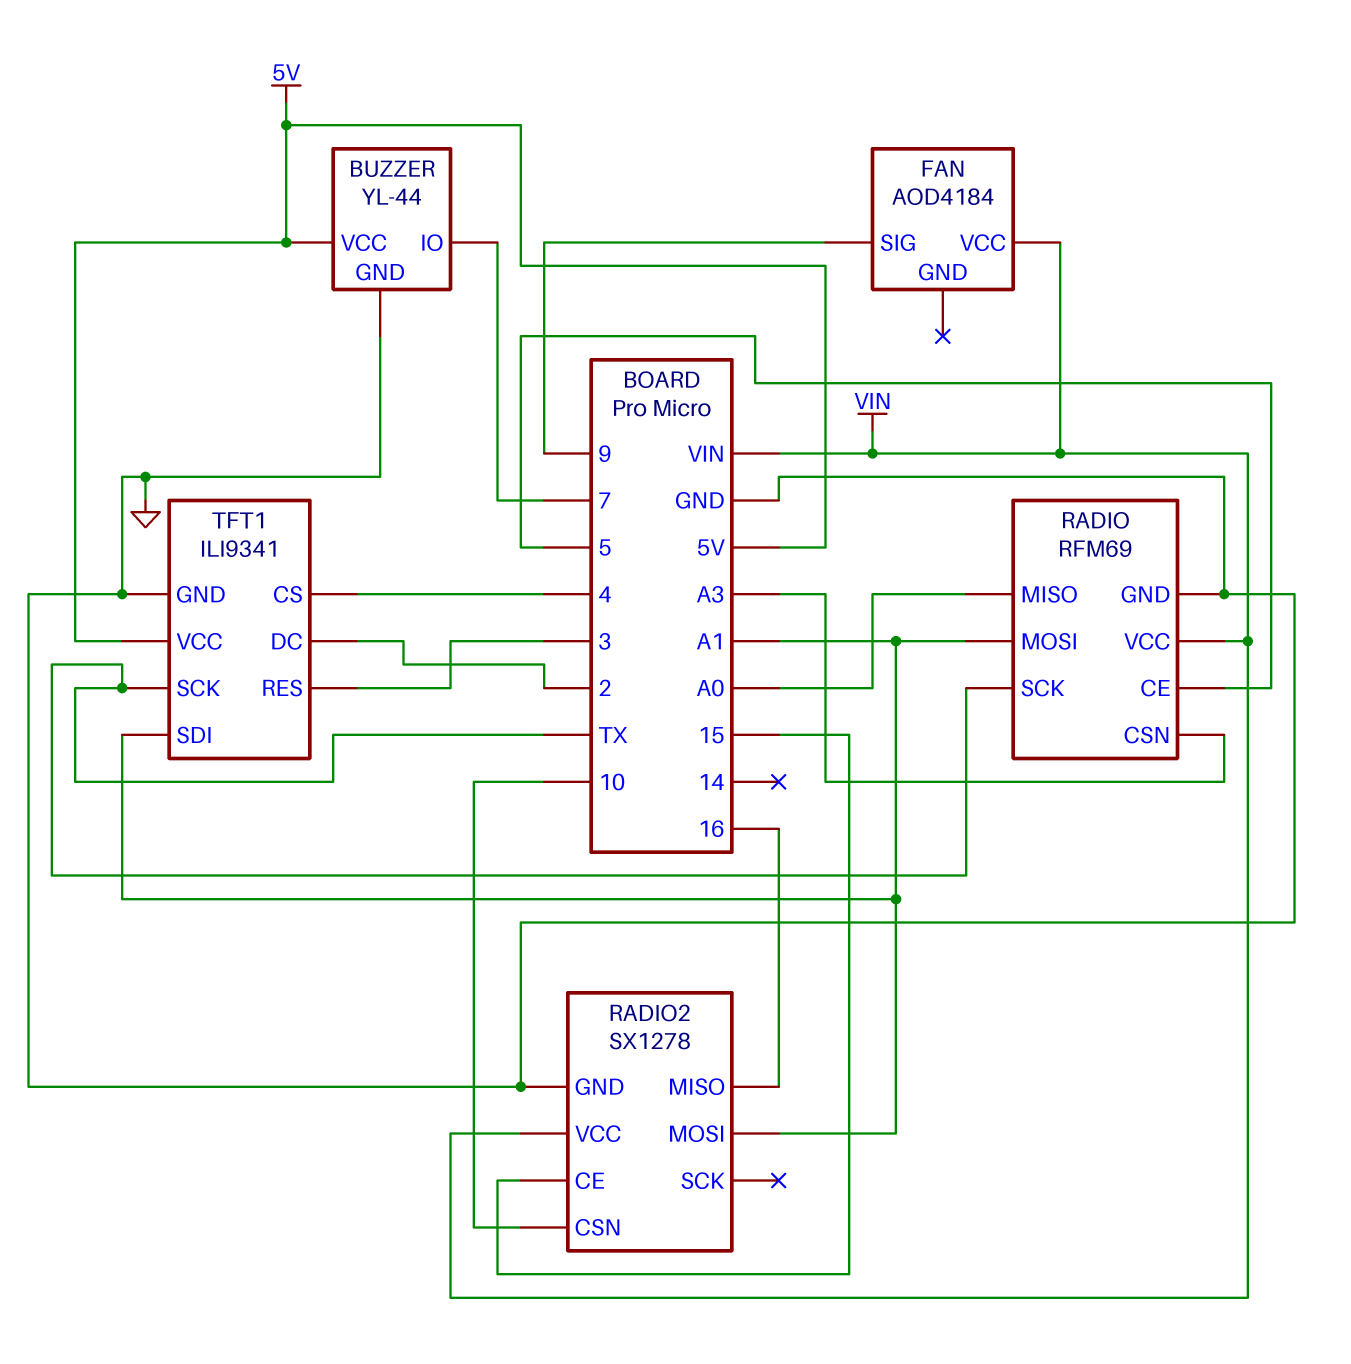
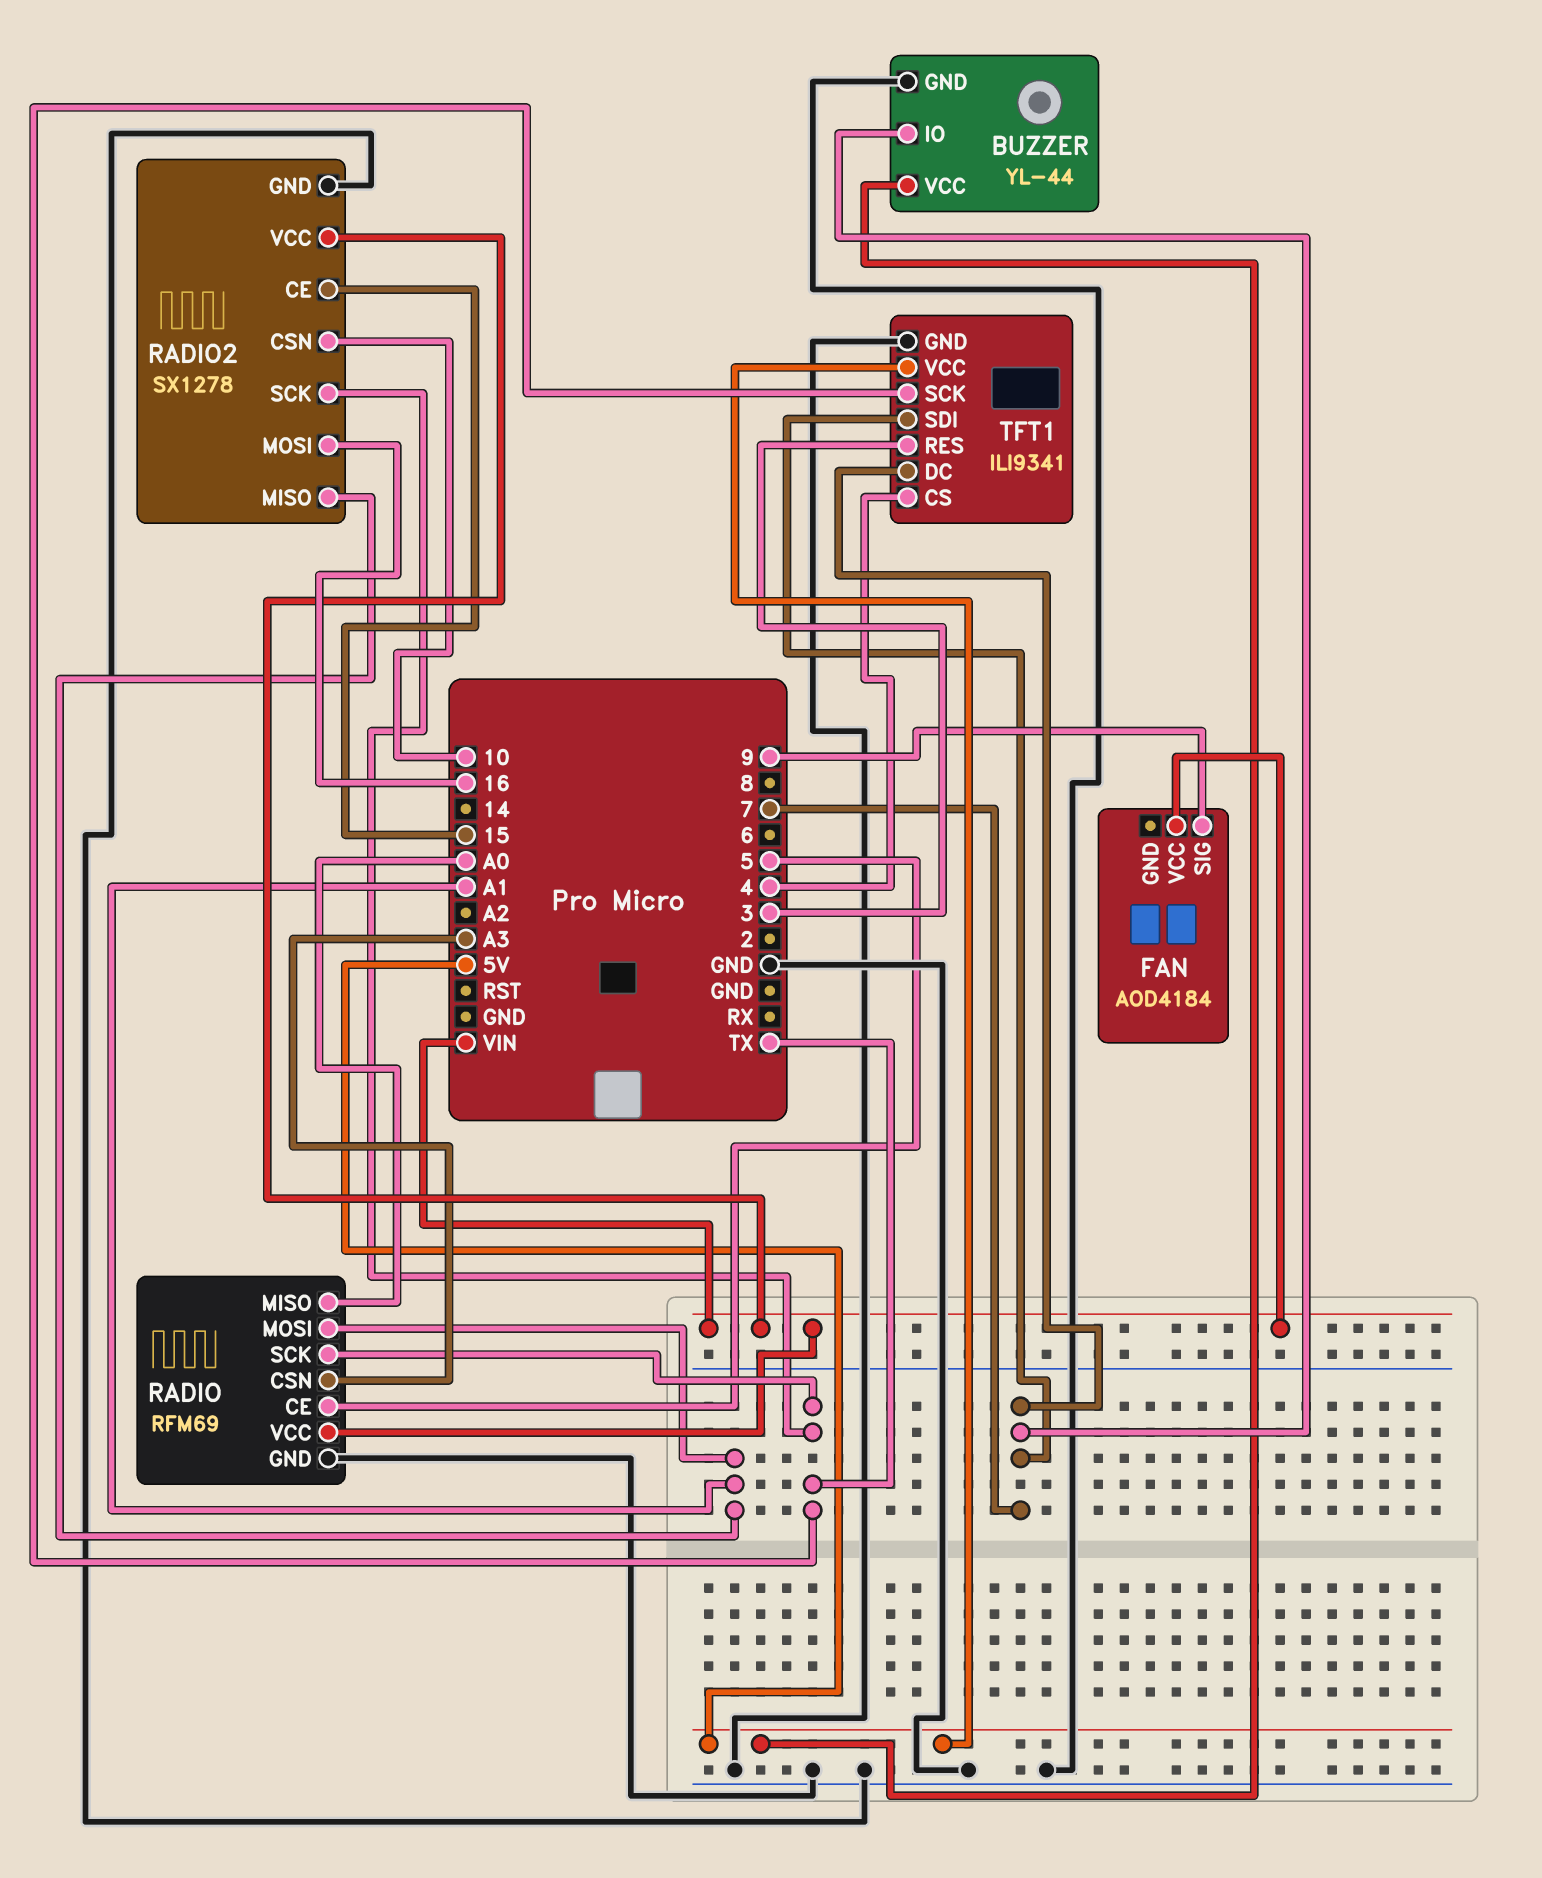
RADIO2 pin MISO: 16 -> A1
RADIO2 pin MOSI: A1 -> 16
RADIO2 pin SCK: none -> TX
TFT1 pin DC: 2 -> 7
TFT1 pin SDI: A1 -> 7

